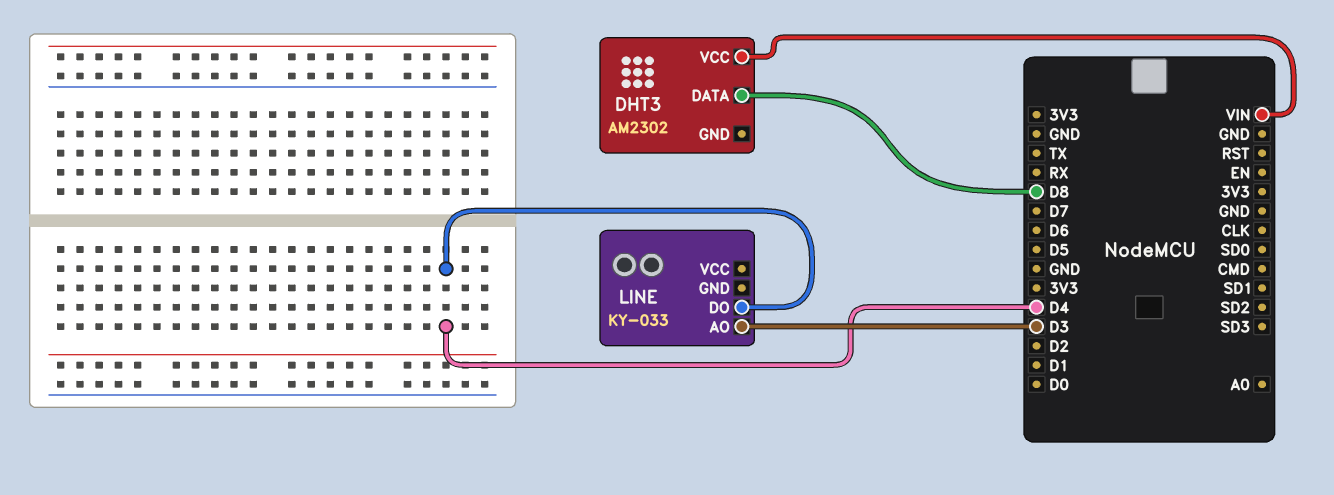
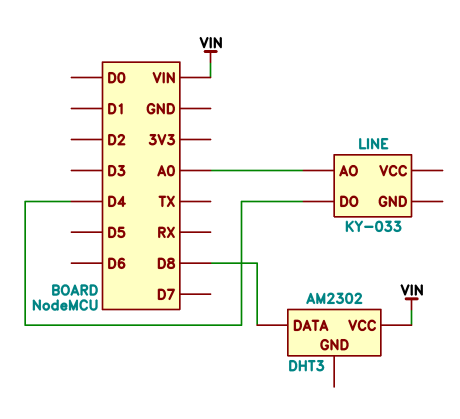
LINE pin AO: D3 -> A0

